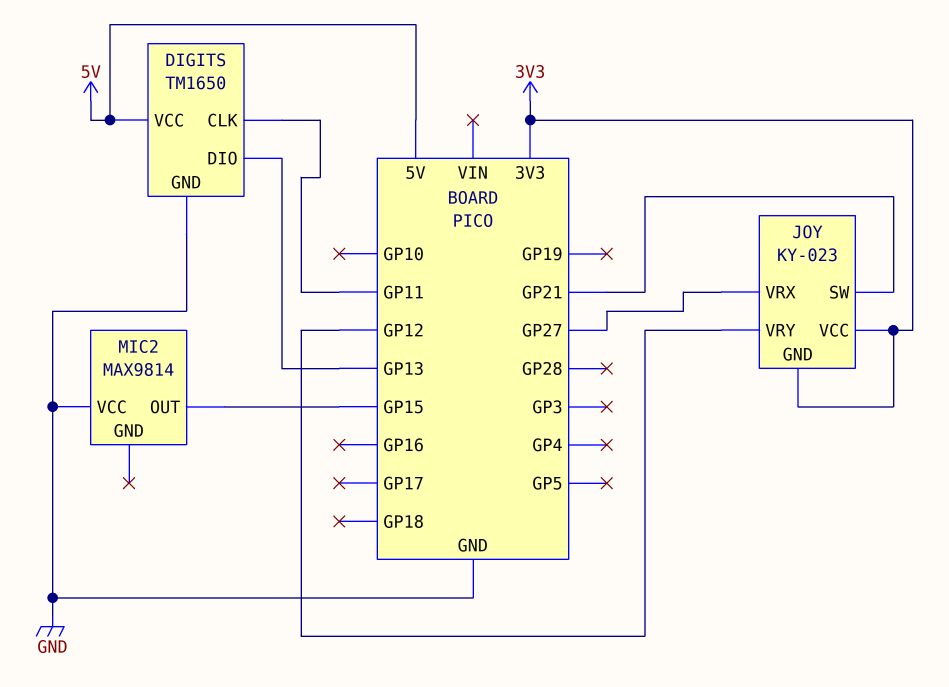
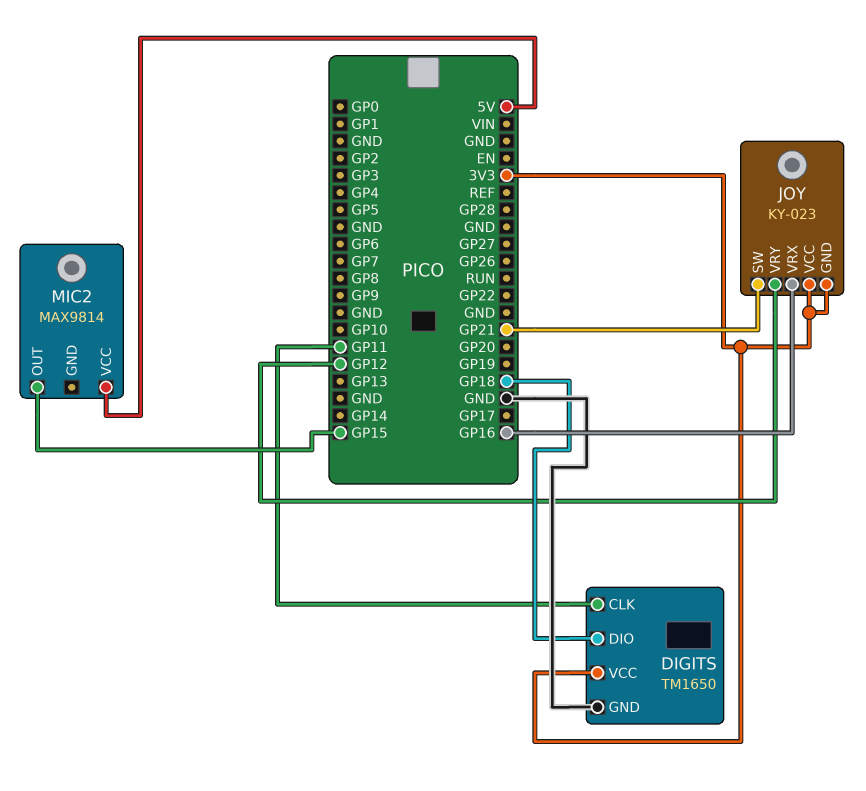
DIGITS pin DIO: GP13 -> GP18
DIGITS pin VCC: 5V -> 3V3
JOY pin VRX: GP27 -> GP16
MIC2 pin VCC: GND -> 5V

